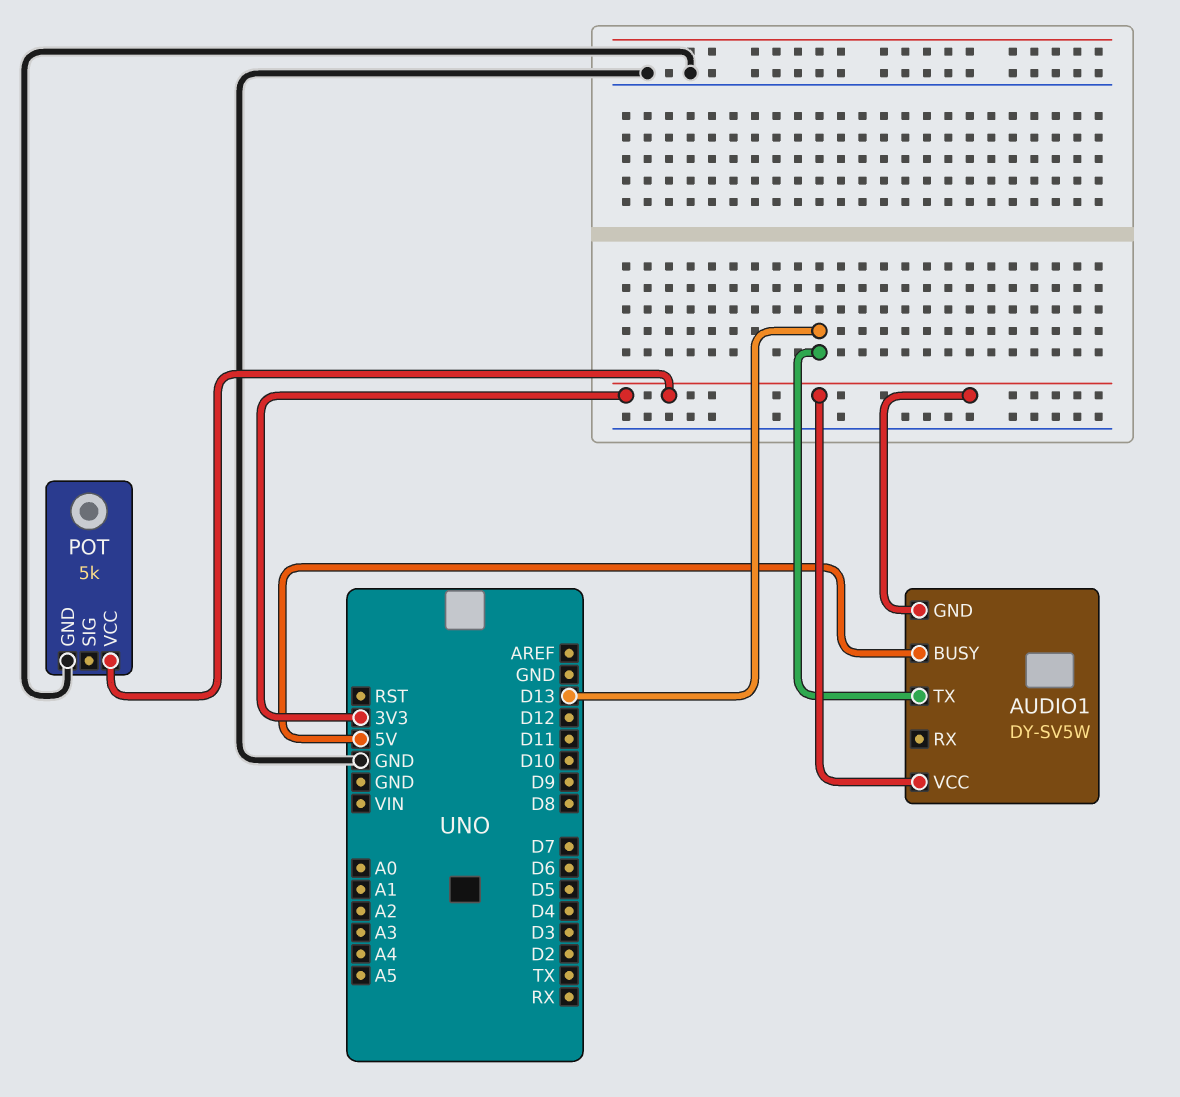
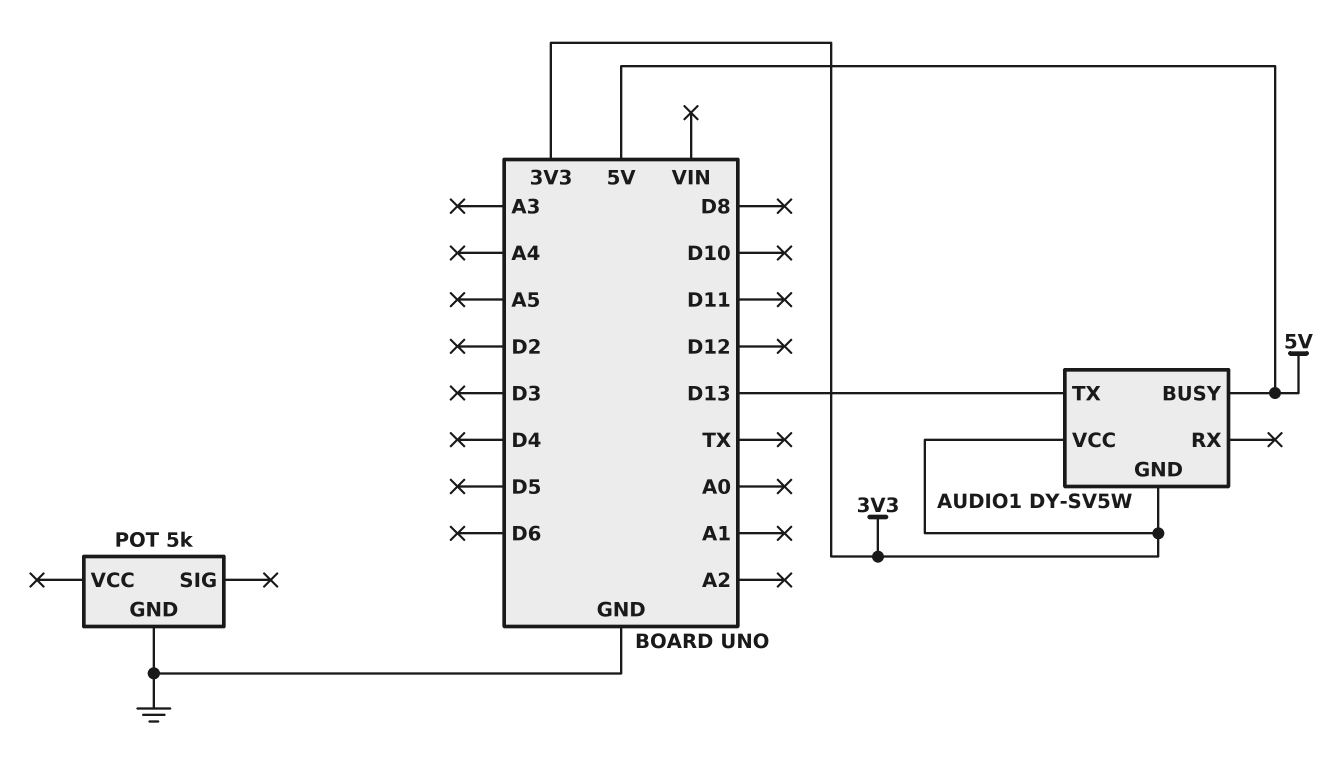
POT pin VCC: 3V3 -> none

